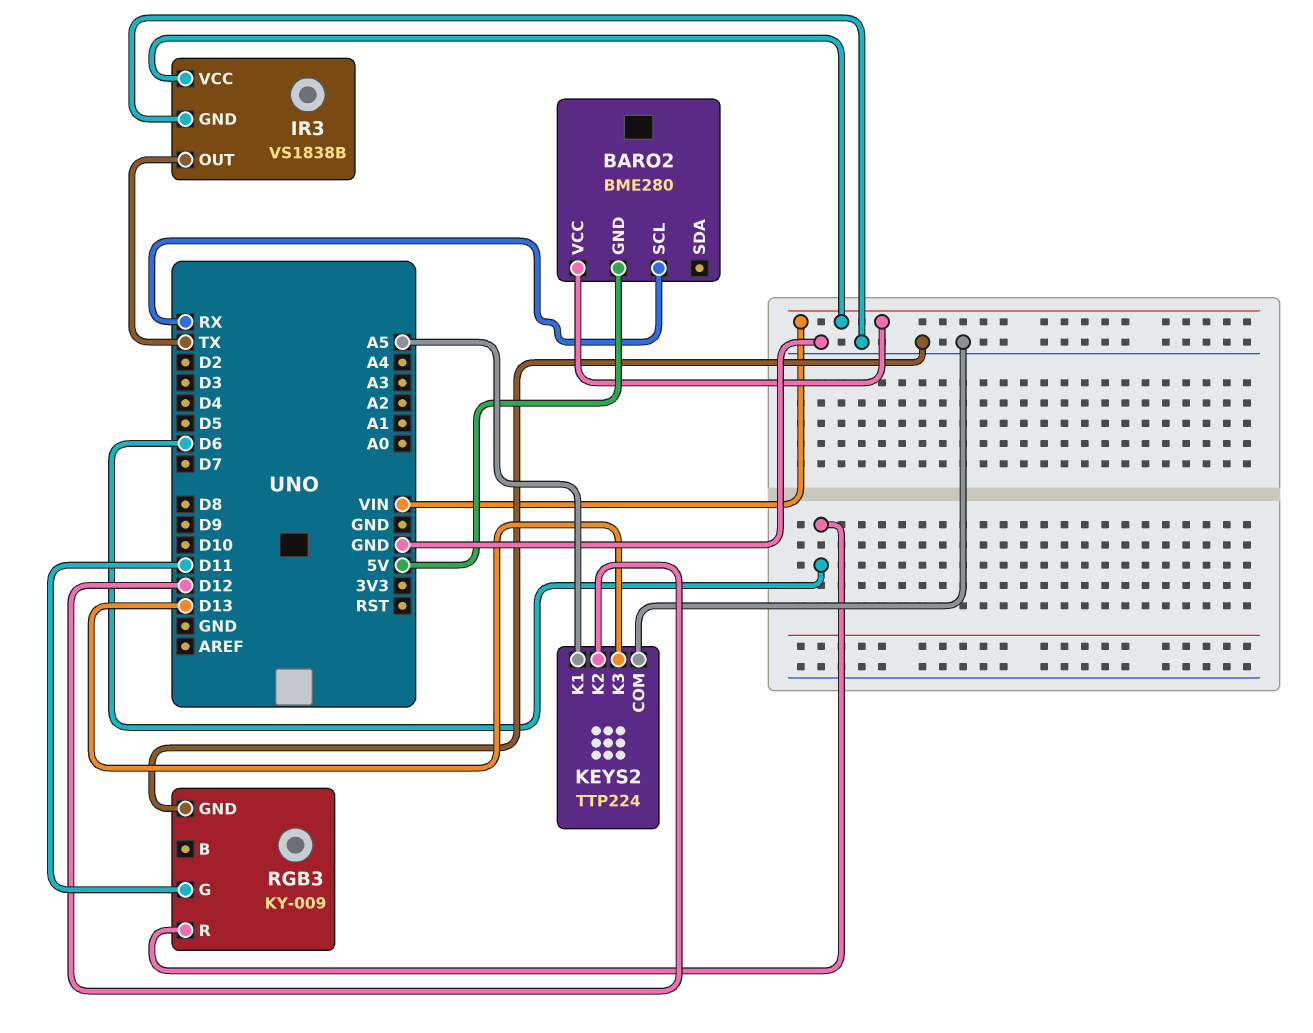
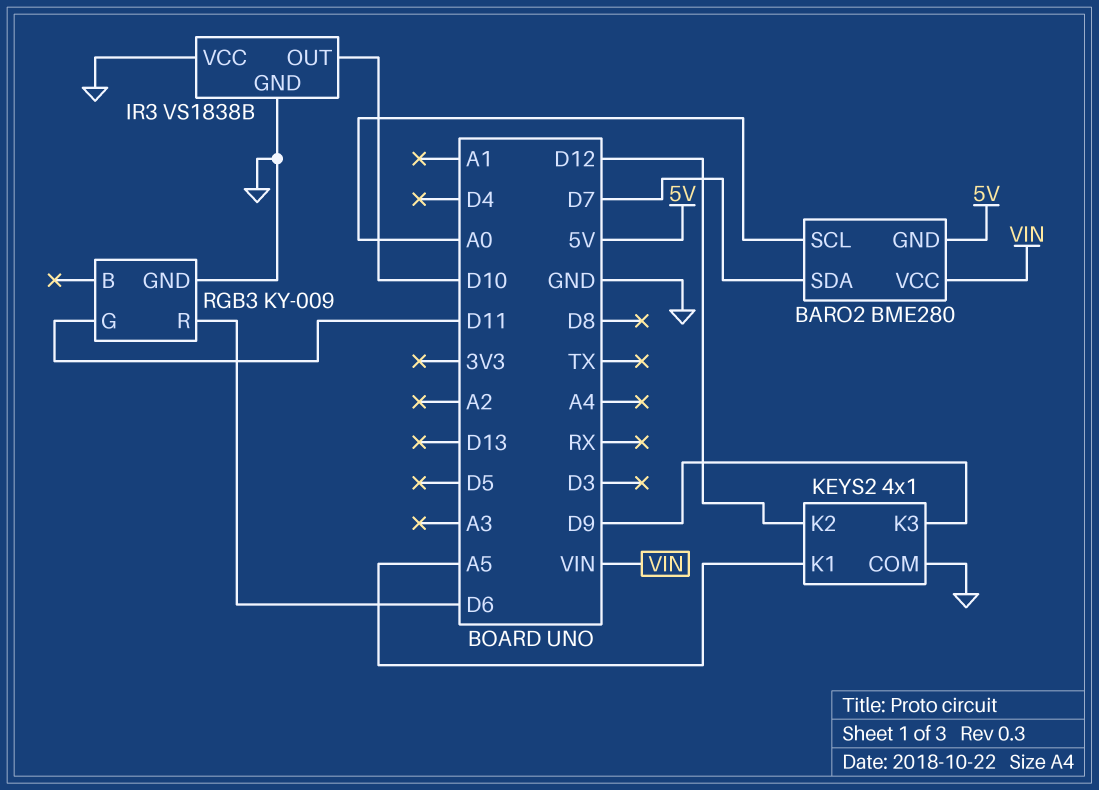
BARO2 pin SCL: RX -> A0
BARO2 pin SDA: none -> D7
IR3 pin OUT: TX -> D10
IR3 pin VCC: VIN -> GND
KEYS2: TTP224 -> 4x1
KEYS2 pin K3: D13 -> D9

